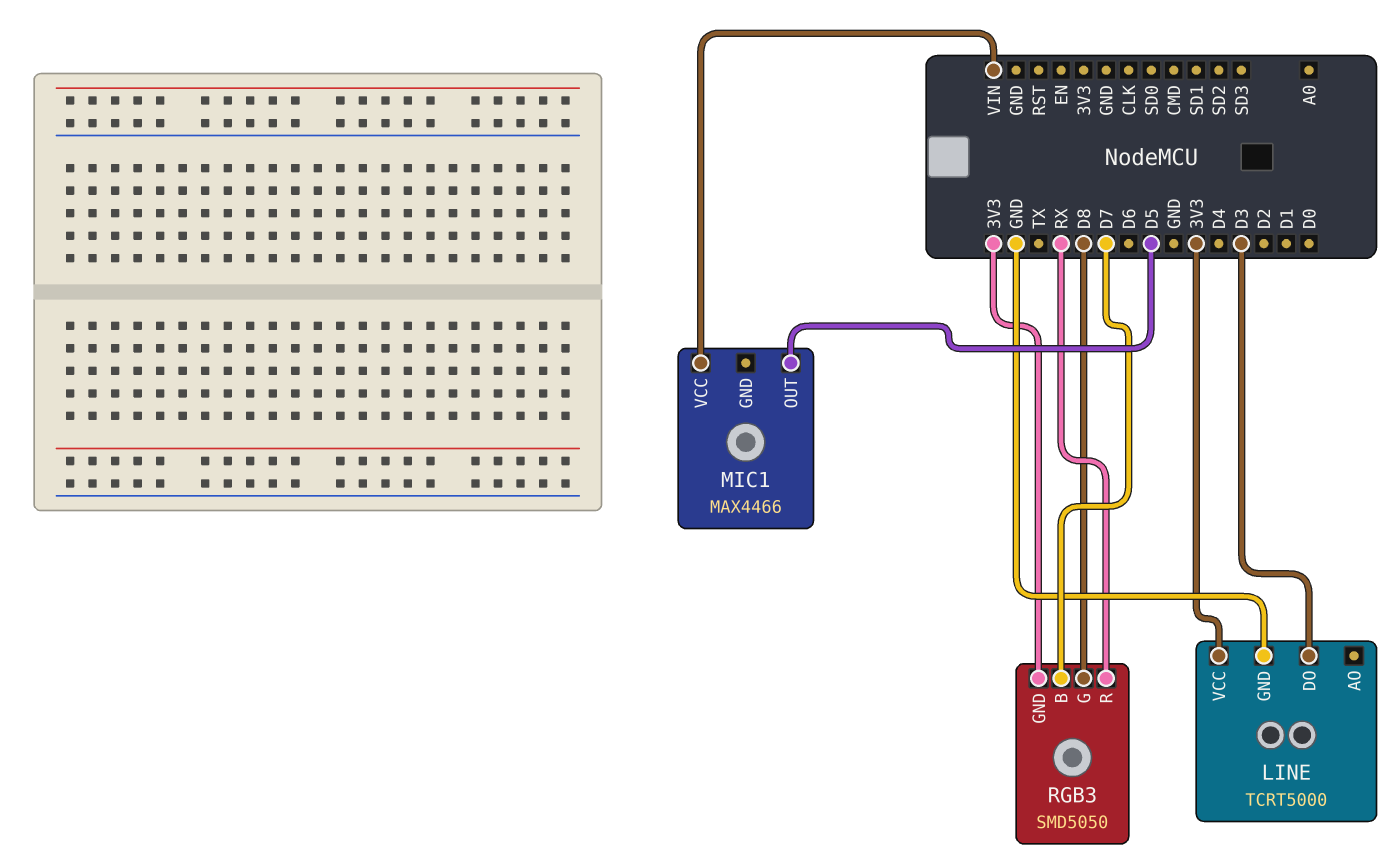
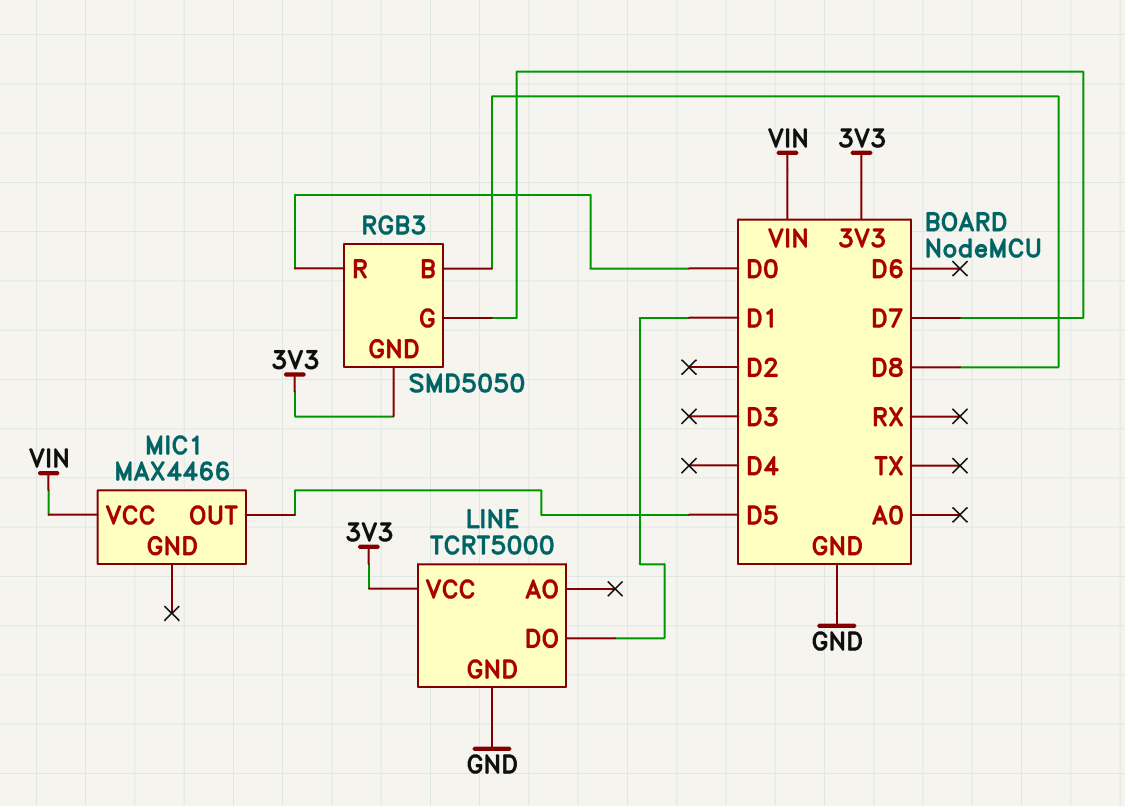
LINE pin DO: D3 -> D1
RGB3 pin B: D7 -> D8
RGB3 pin G: D8 -> D7
RGB3 pin R: RX -> D0

